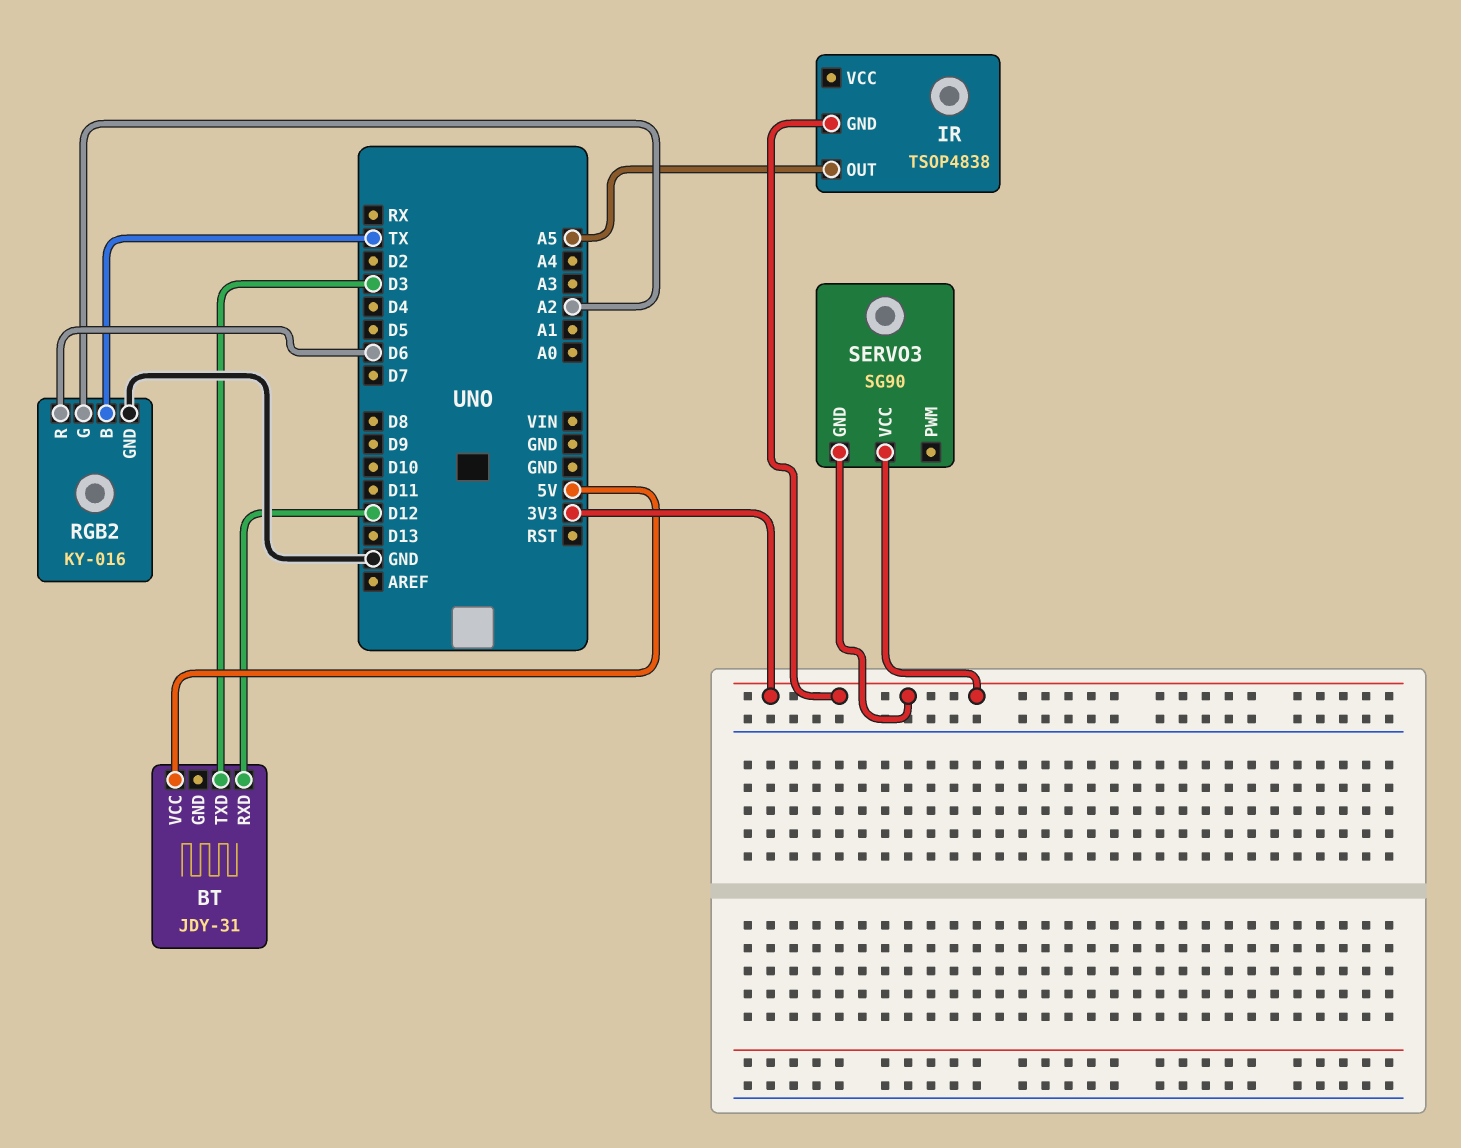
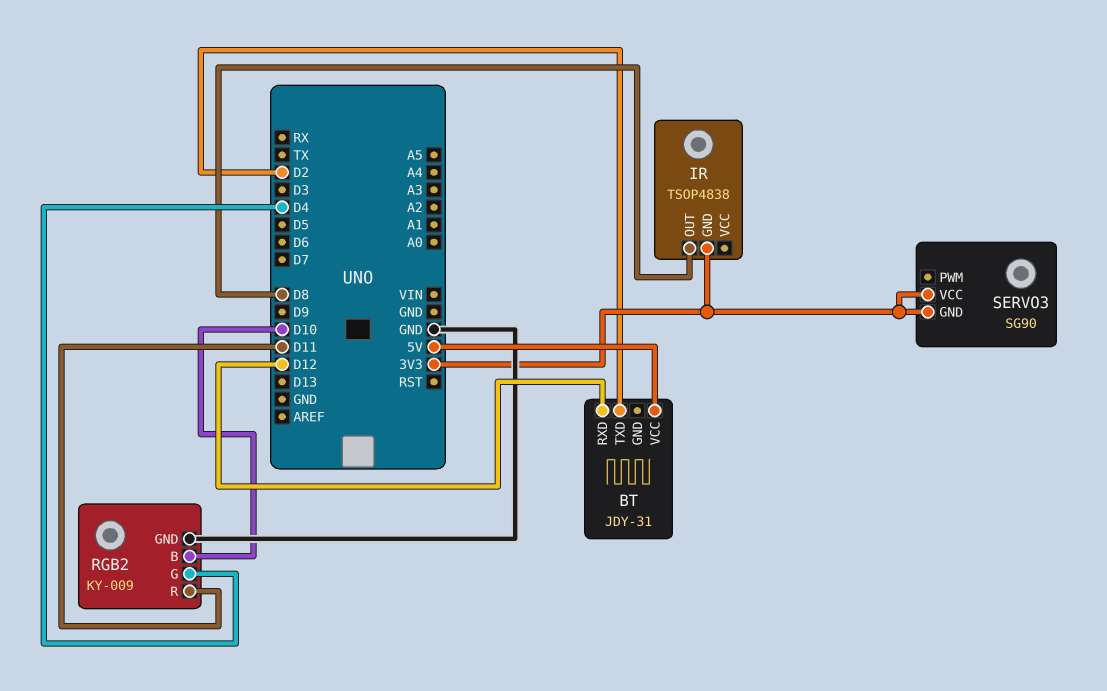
BT pin TXD: D3 -> D2
IR pin OUT: A5 -> D8
RGB2: KY-016 -> KY-009
RGB2 pin B: TX -> D10
RGB2 pin G: A2 -> D4
RGB2 pin R: D6 -> D11

